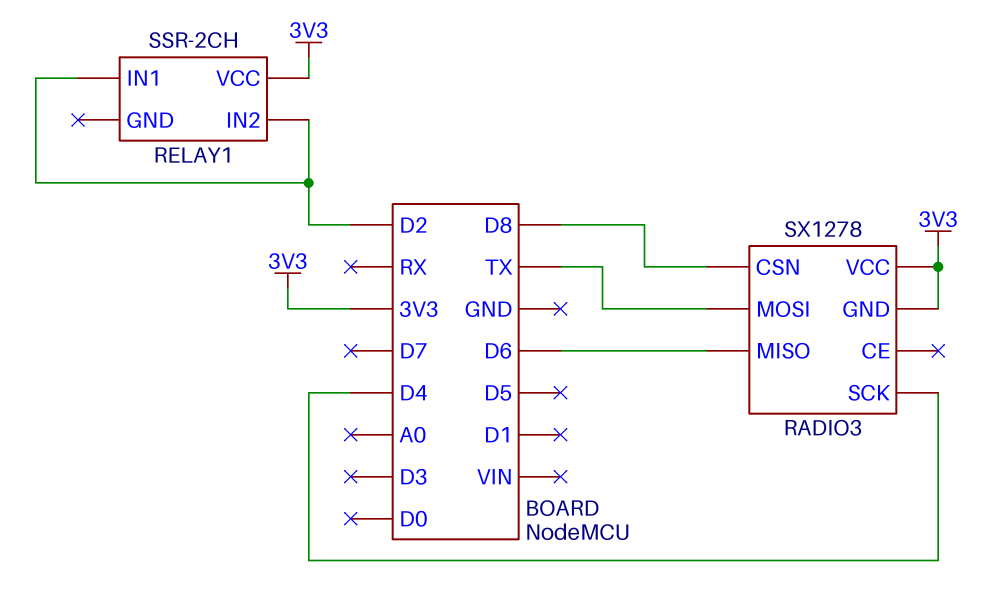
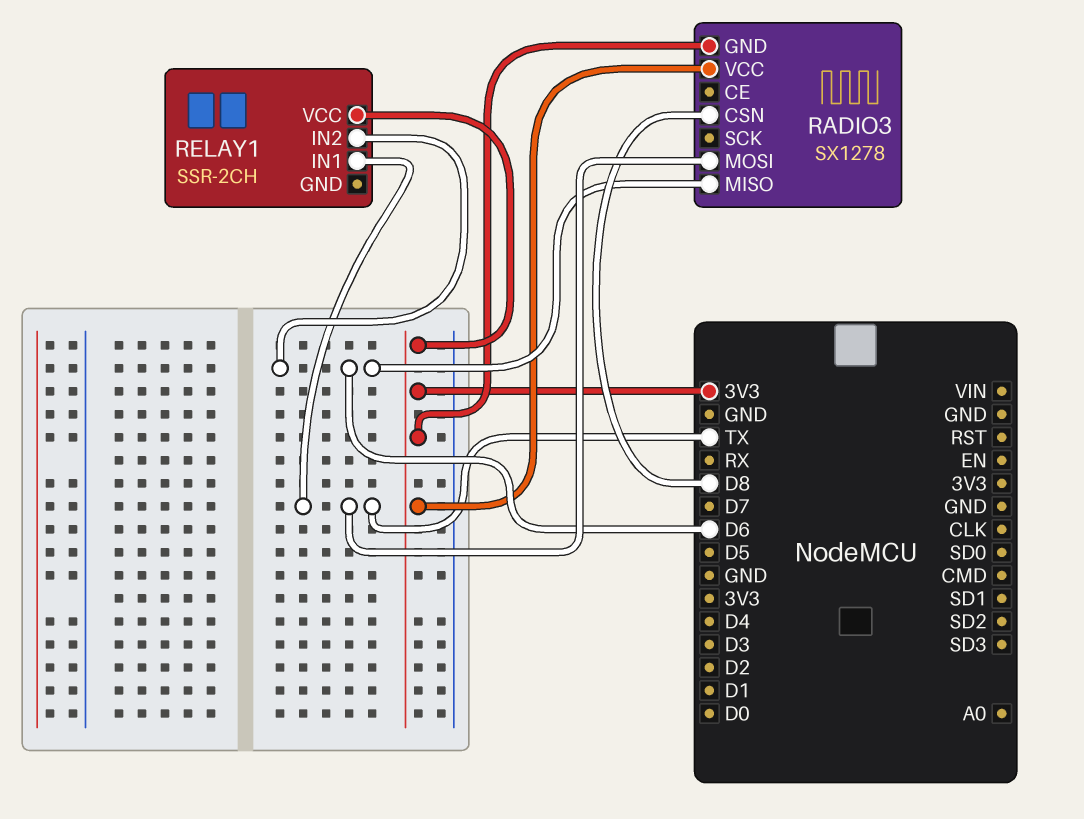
RADIO3 pin SCK: D4 -> none
RELAY1 pin IN1: D2 -> TX
RELAY1 pin IN2: D2 -> D6

